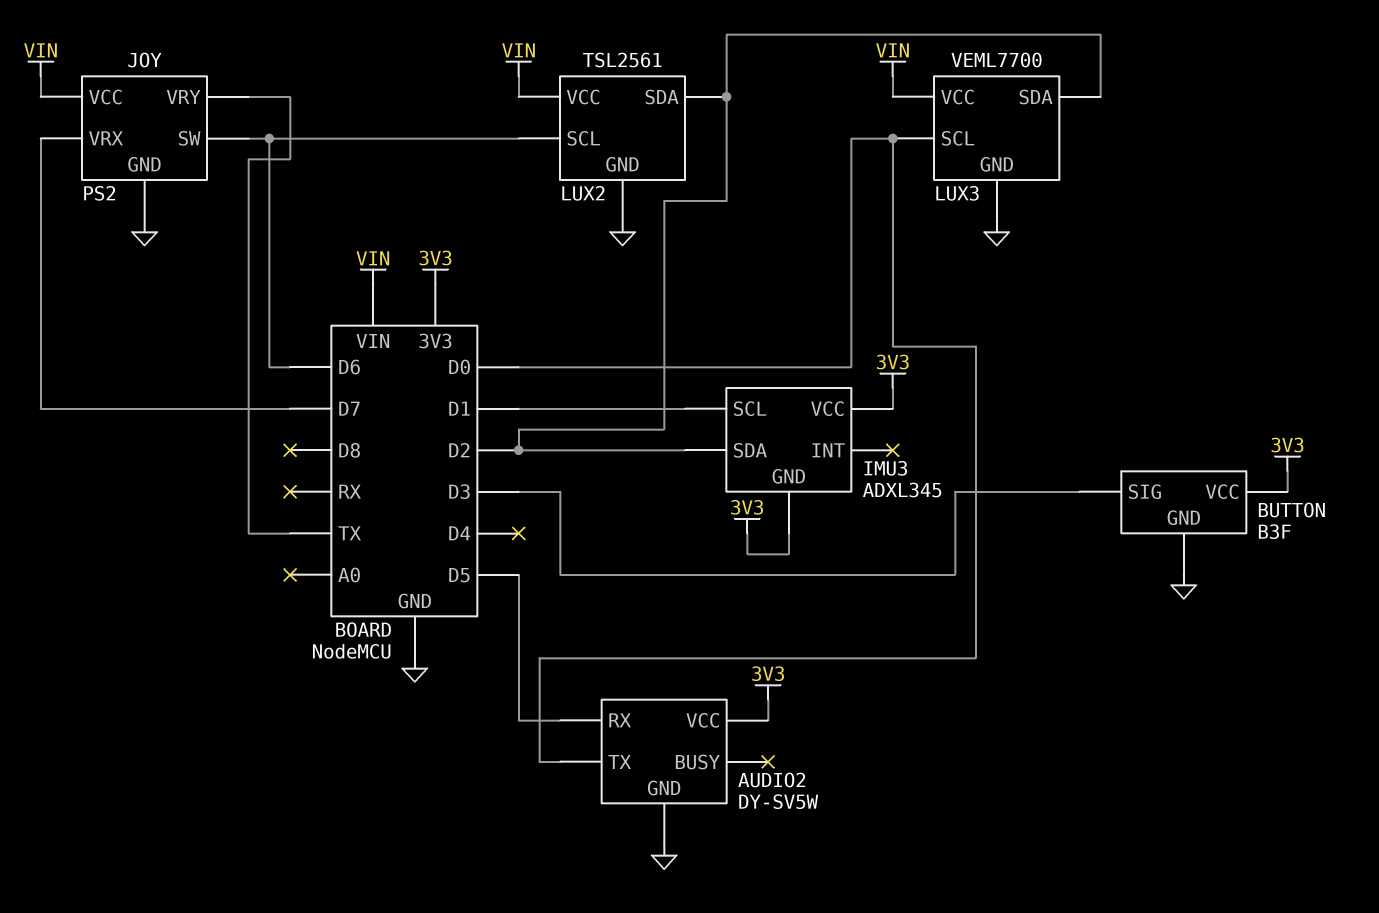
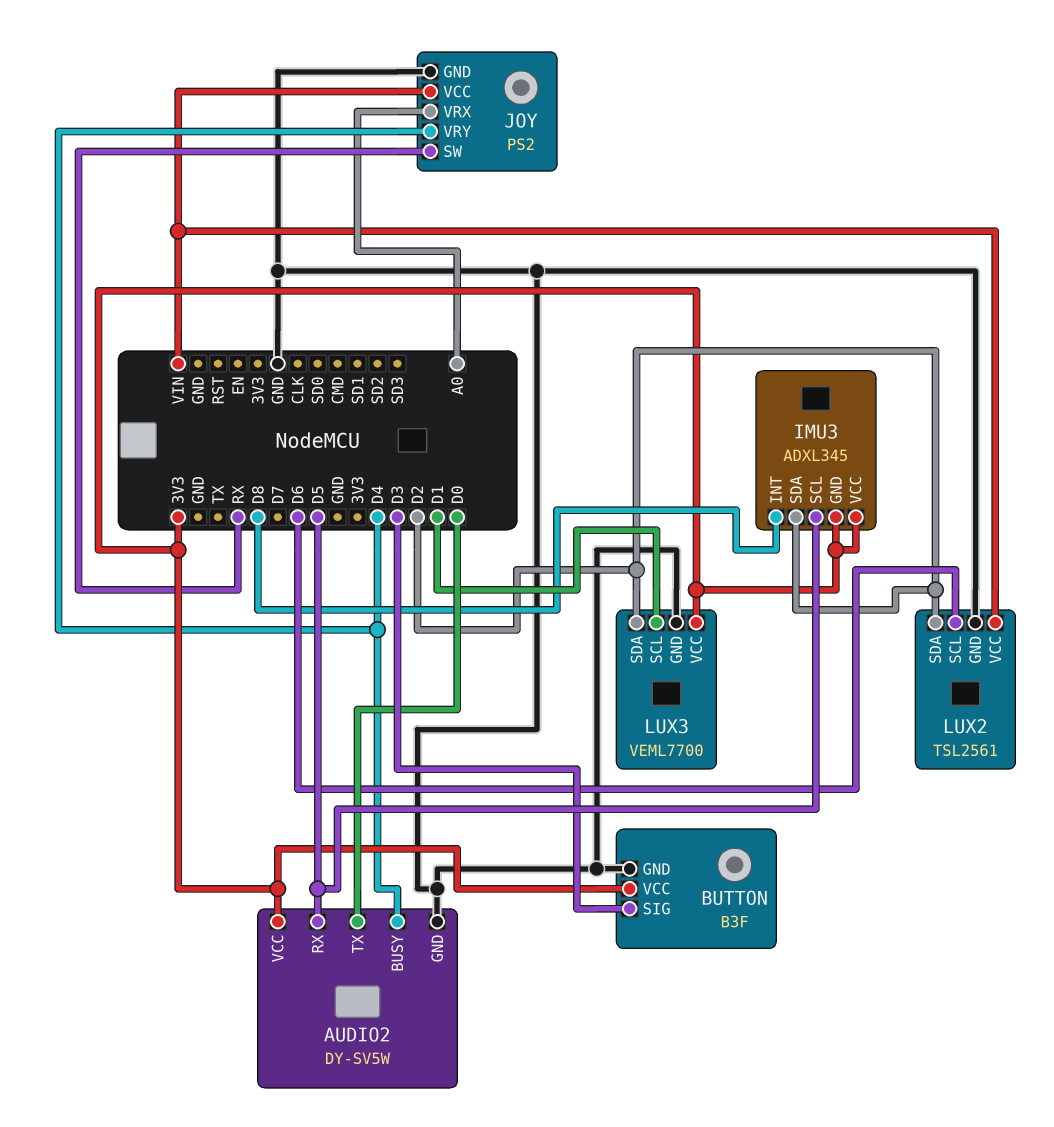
AUDIO2 pin BUSY: none -> D4
IMU3 pin INT: none -> D8
IMU3 pin SCL: D1 -> D5
JOY pin SW: D6 -> RX
JOY pin VRX: D7 -> A0
JOY pin VRY: TX -> D4
LUX3 pin SCL: D0 -> D1
LUX3 pin VCC: VIN -> 3V3

